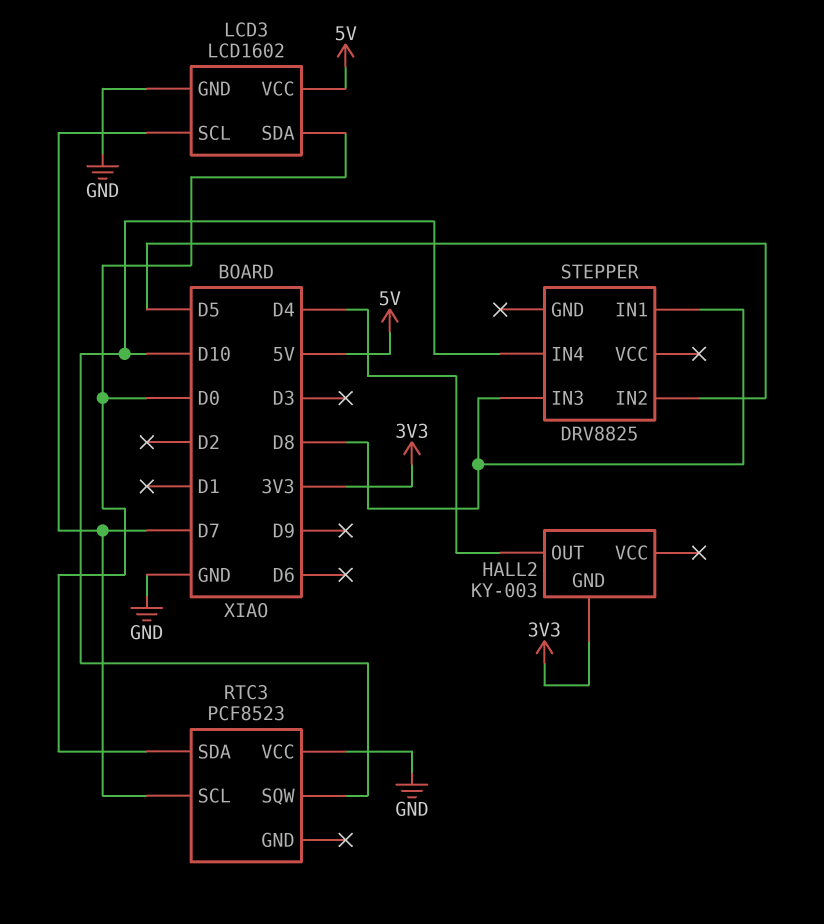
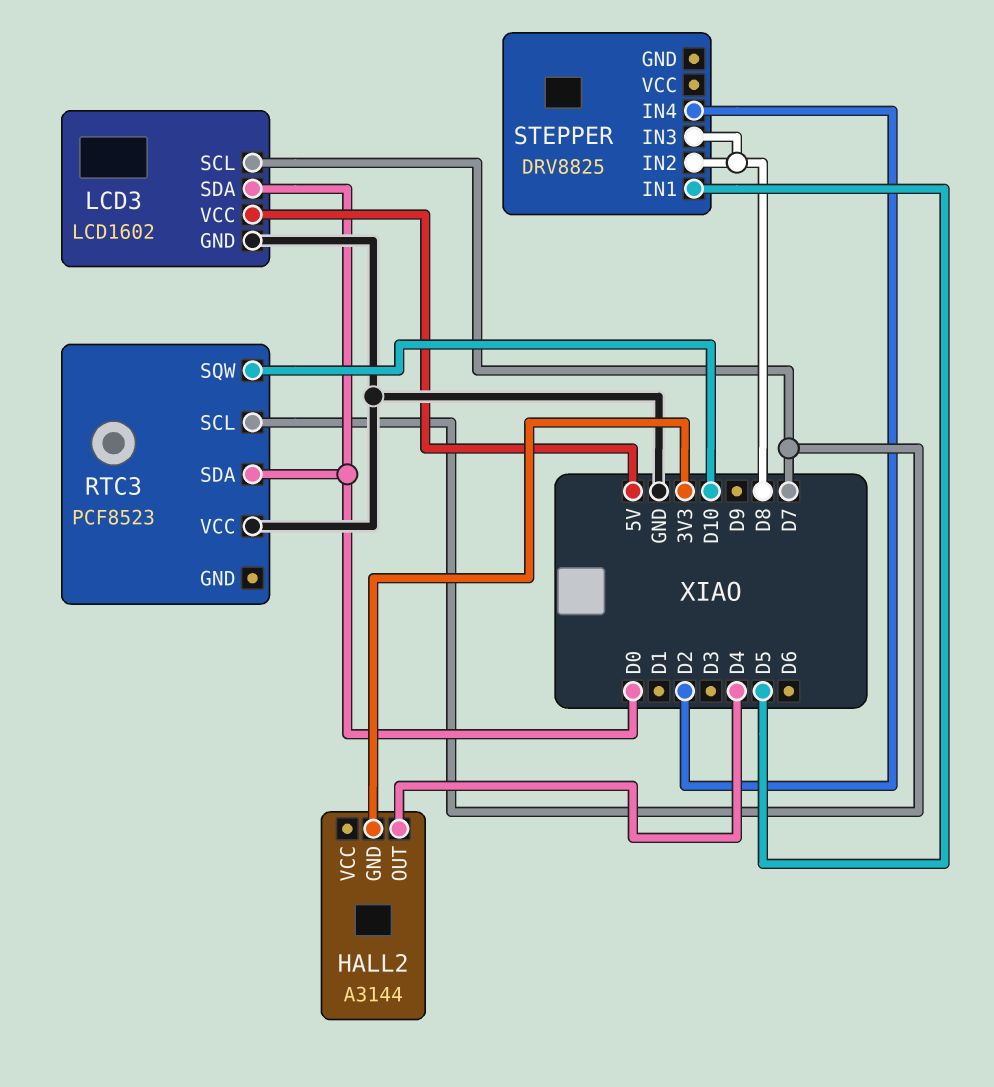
HALL2: KY-003 -> A3144
STEPPER pin IN1: D8 -> D5
STEPPER pin IN2: D5 -> D8
STEPPER pin IN4: D10 -> D2

